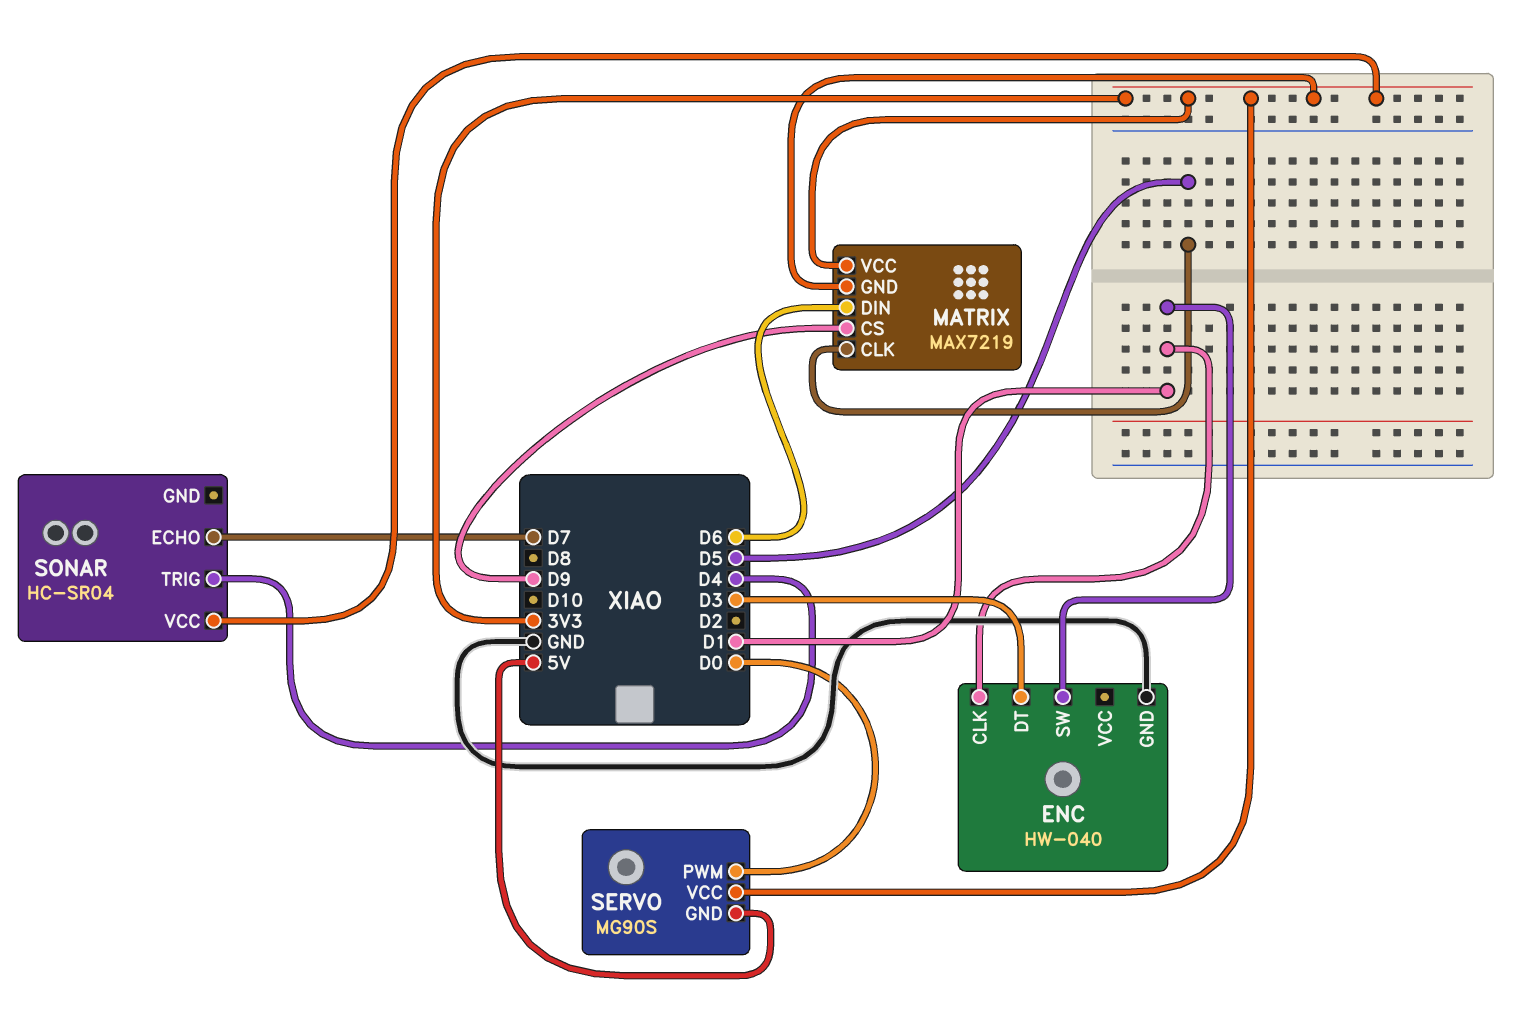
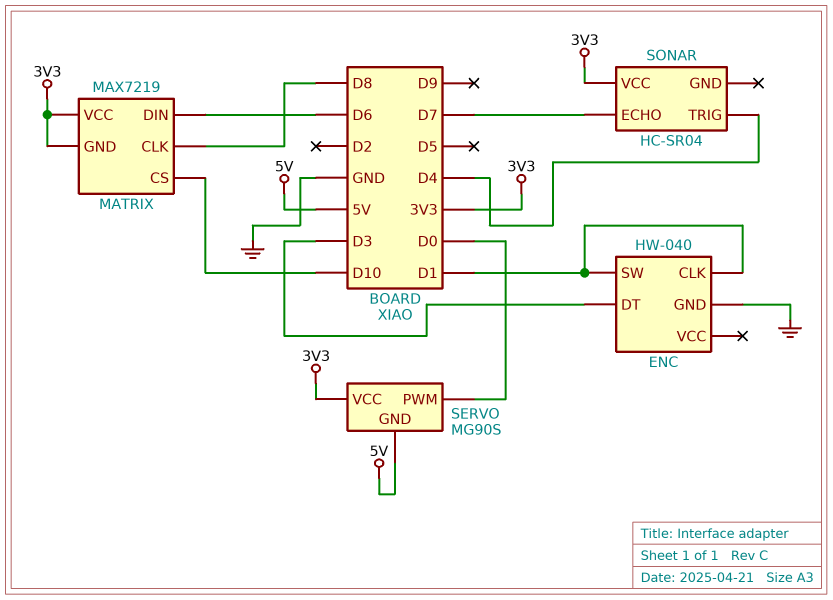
MATRIX pin CLK: D5 -> D8
MATRIX pin CS: D9 -> D10

